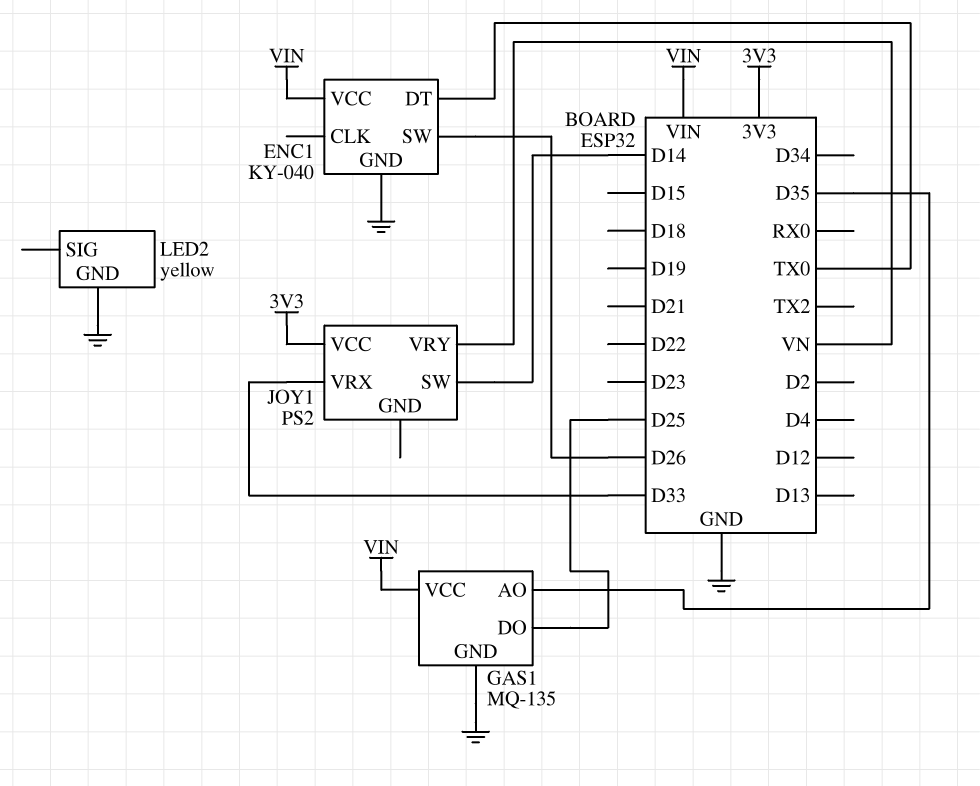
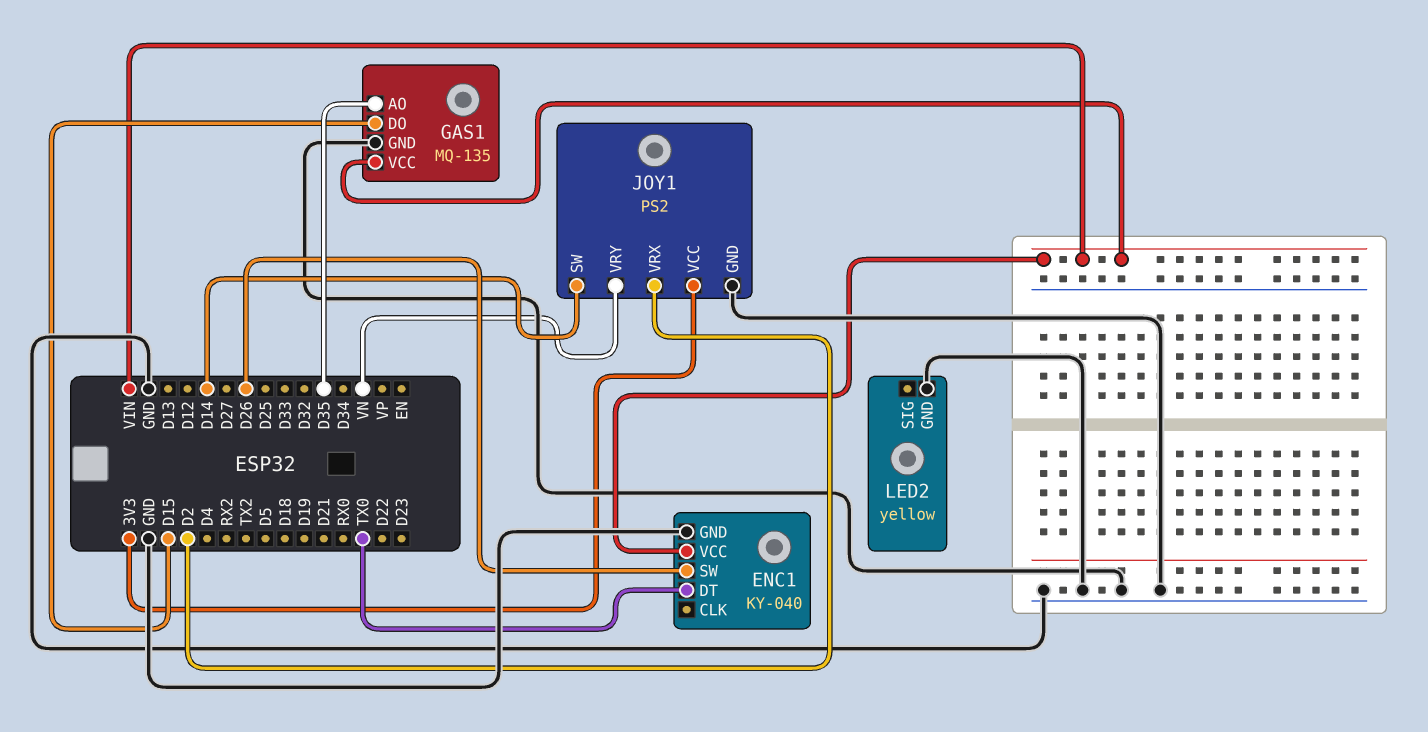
GAS1 pin DO: D25 -> D15
JOY1 pin GND: none -> GND
JOY1 pin VRX: D33 -> D2

